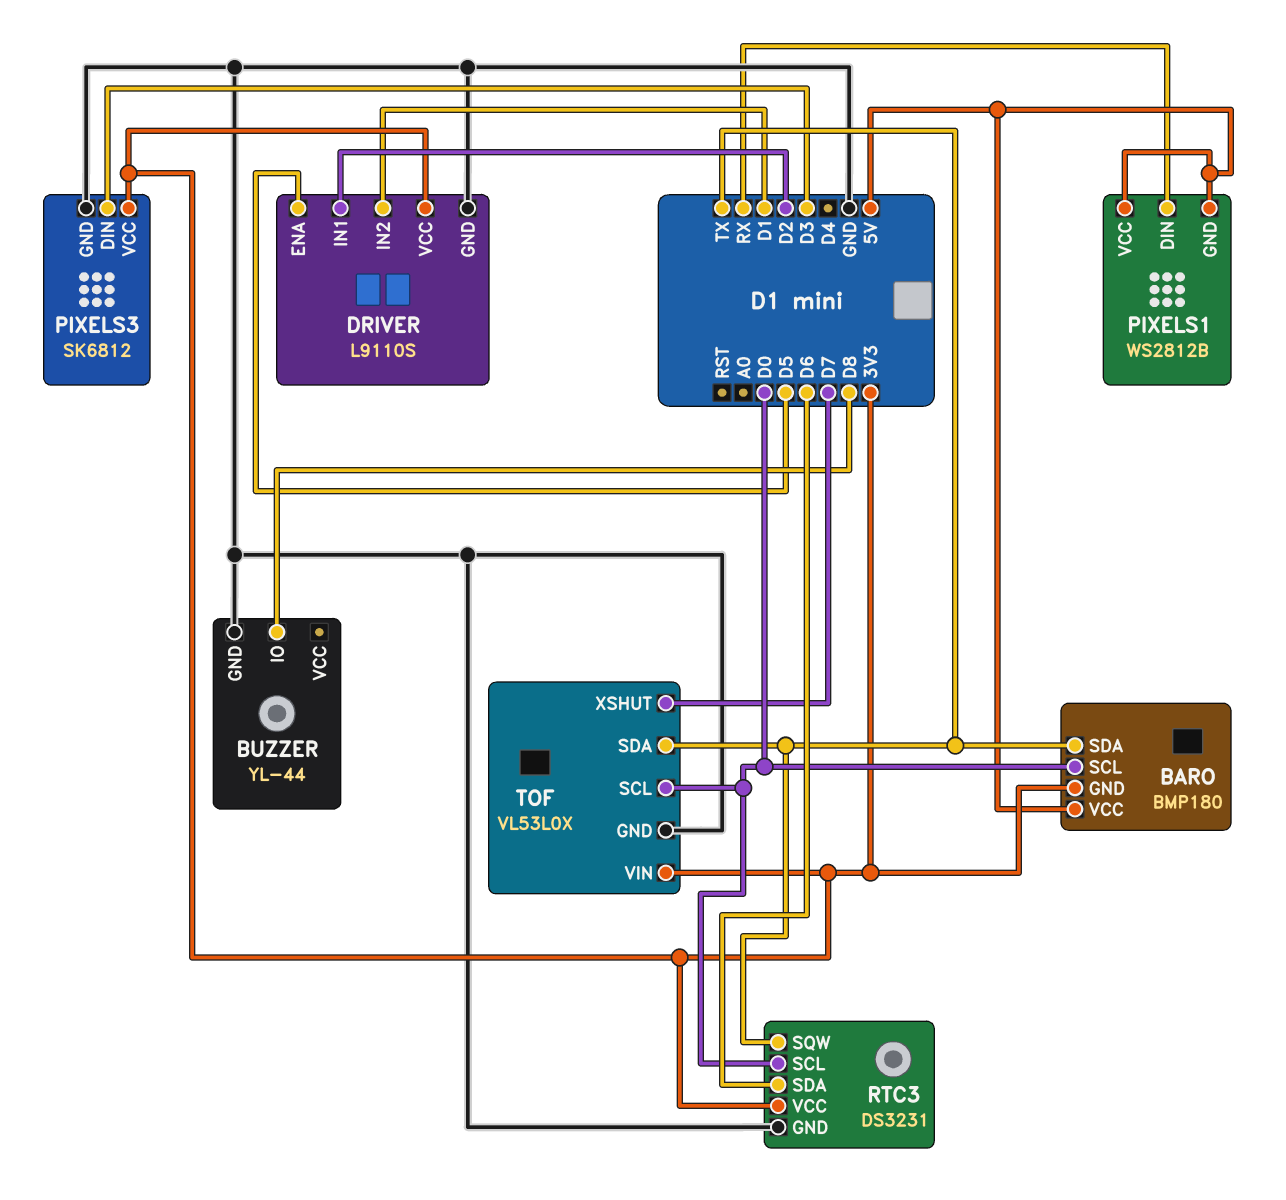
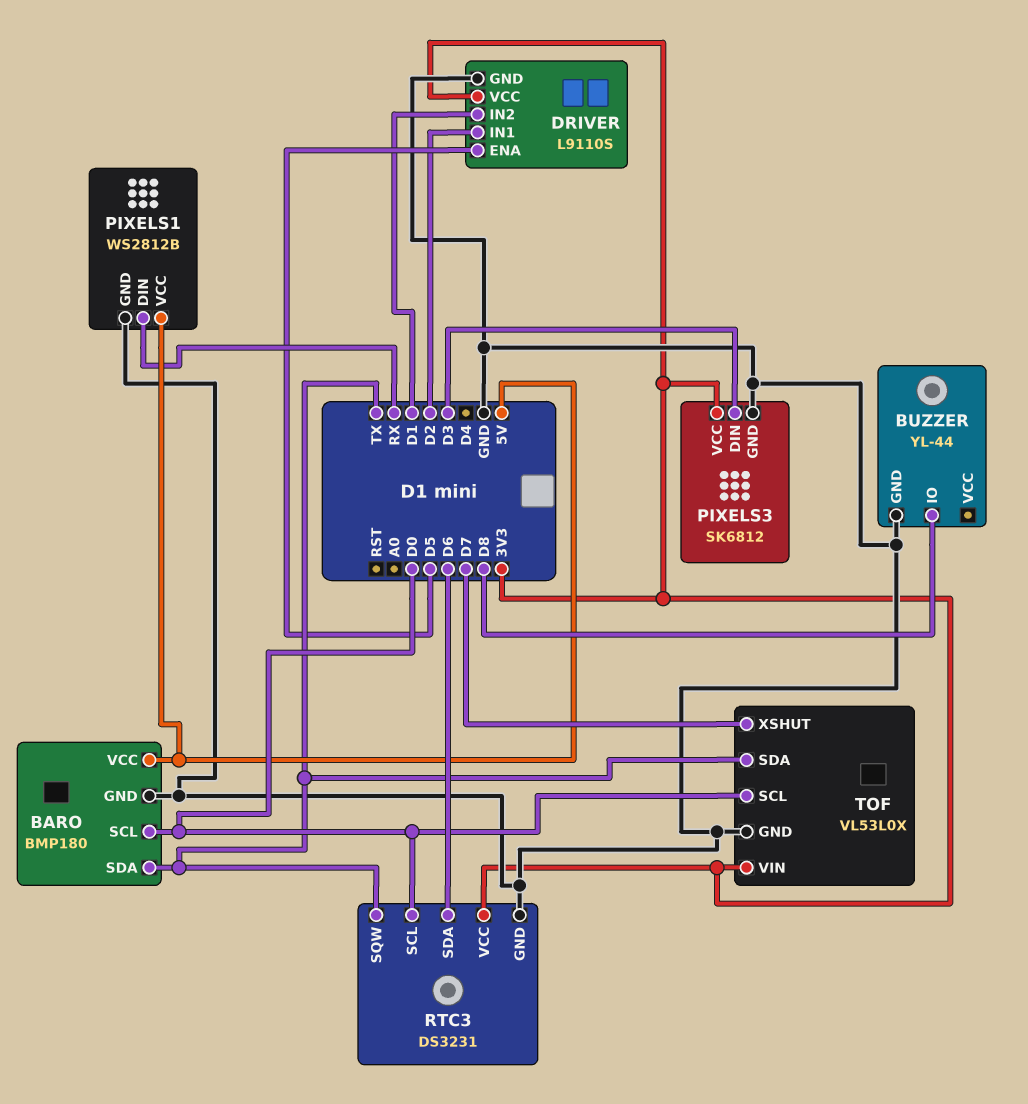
BARO pin GND: 3V3 -> GND
PIXELS1 pin GND: 5V -> GND

